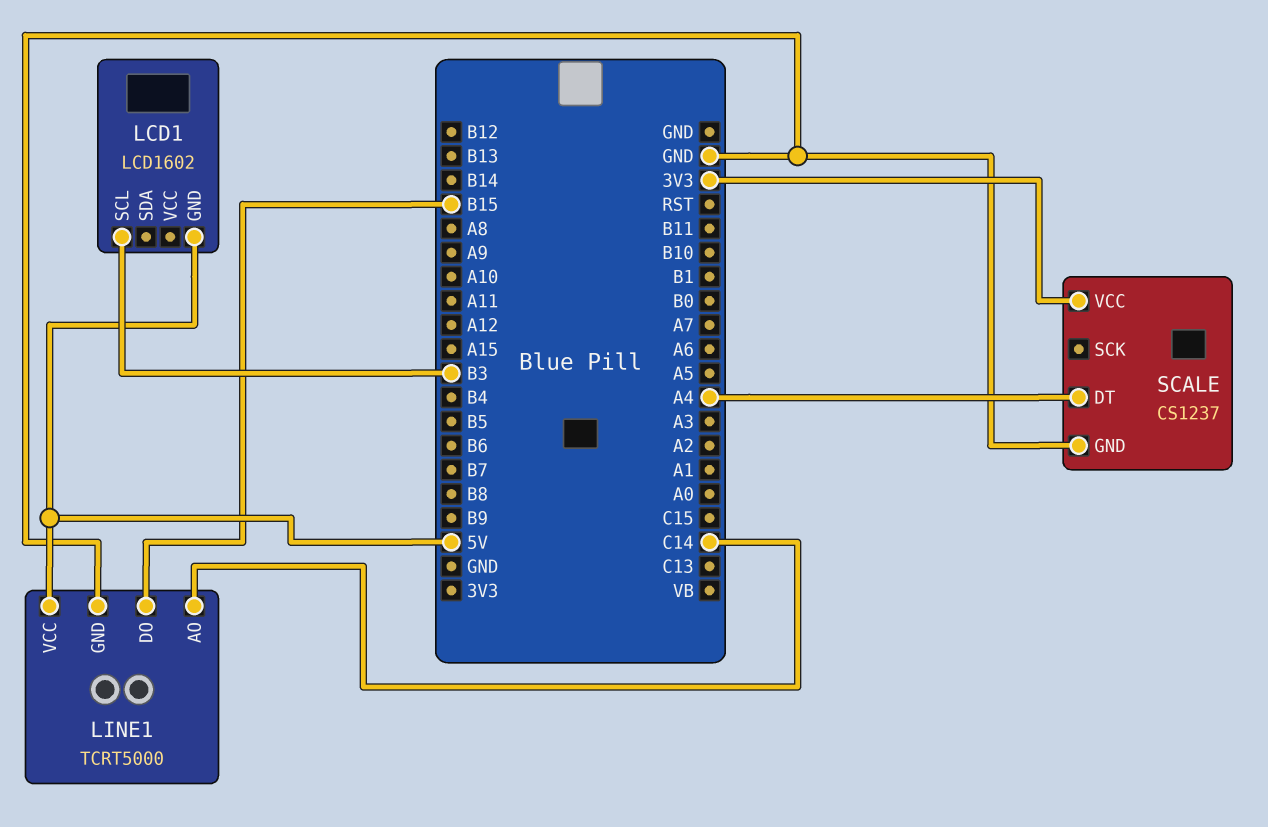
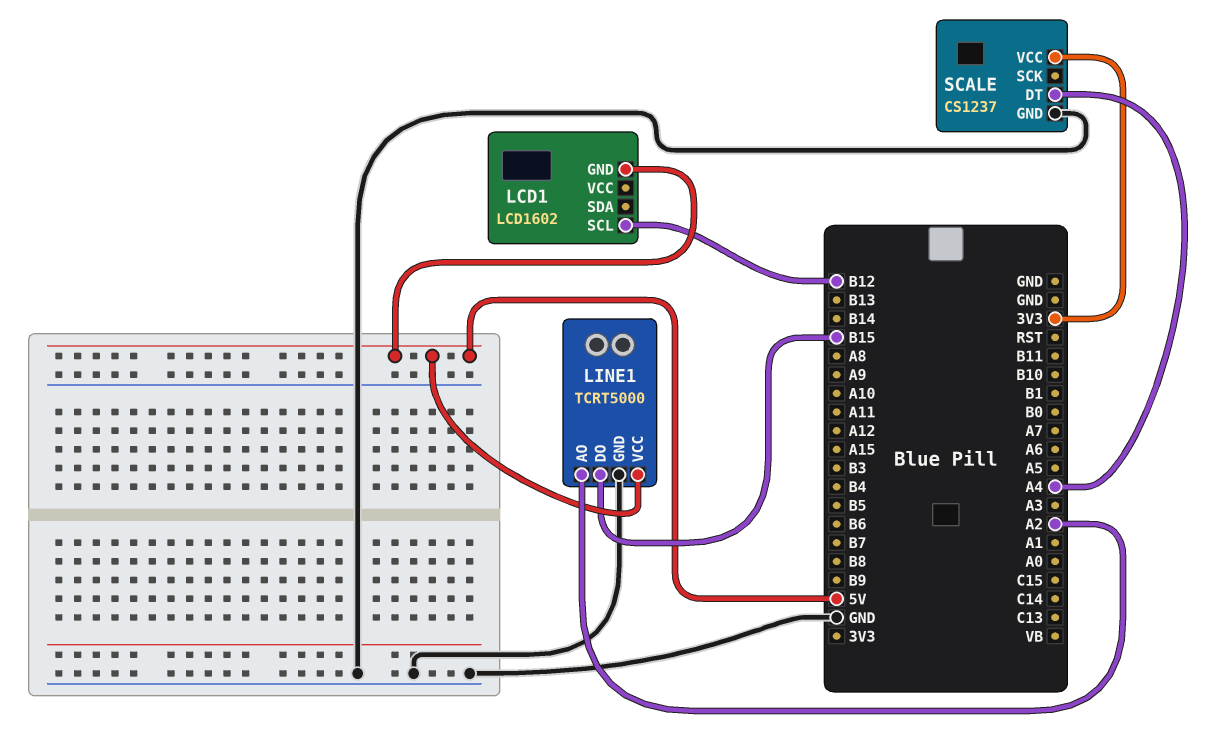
LCD1 pin SCL: B3 -> B12
LINE1 pin AO: C14 -> A2

